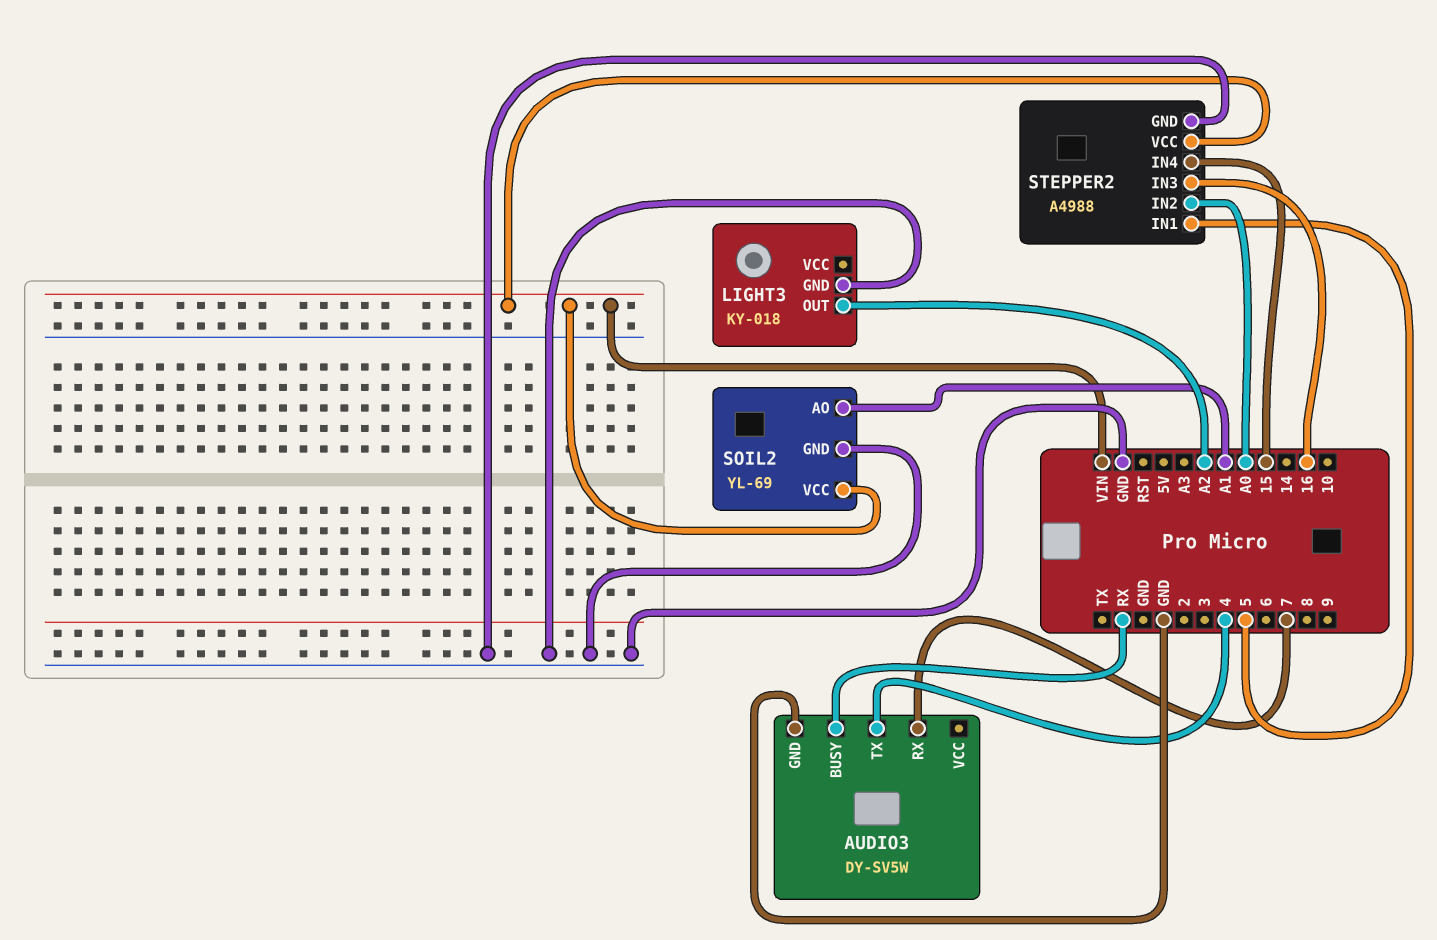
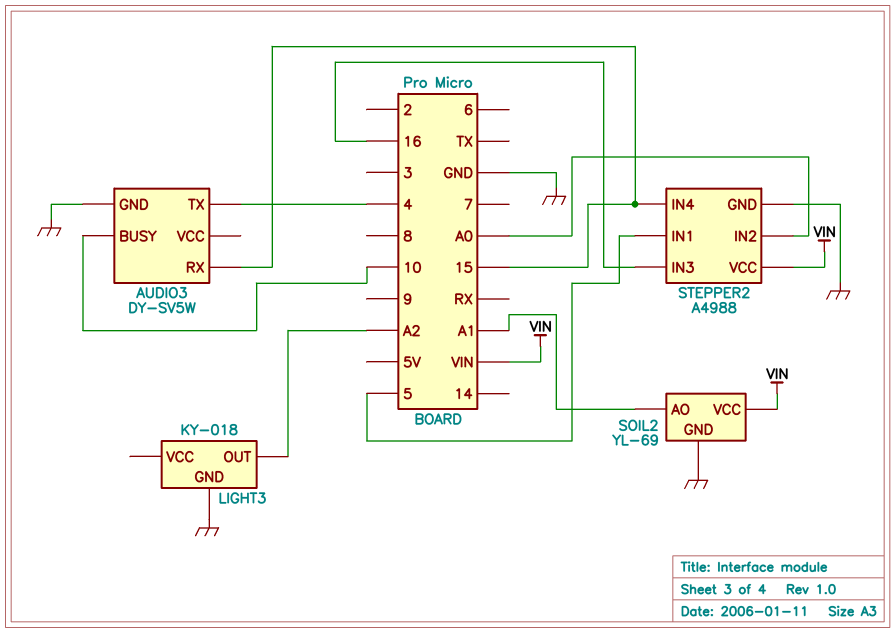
AUDIO3 pin BUSY: RX -> 10
AUDIO3 pin RX: 7 -> 15

